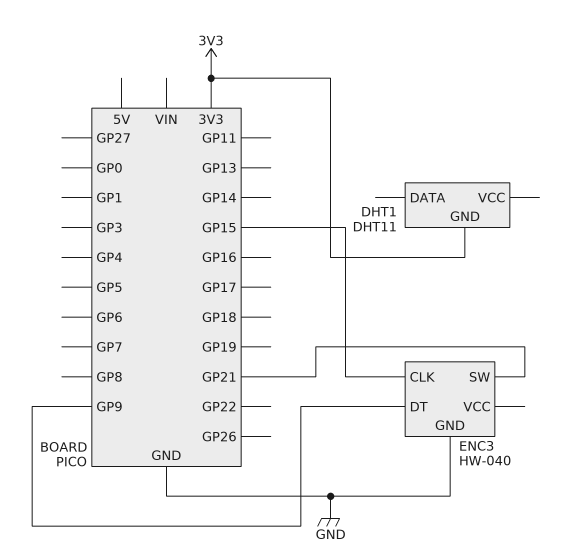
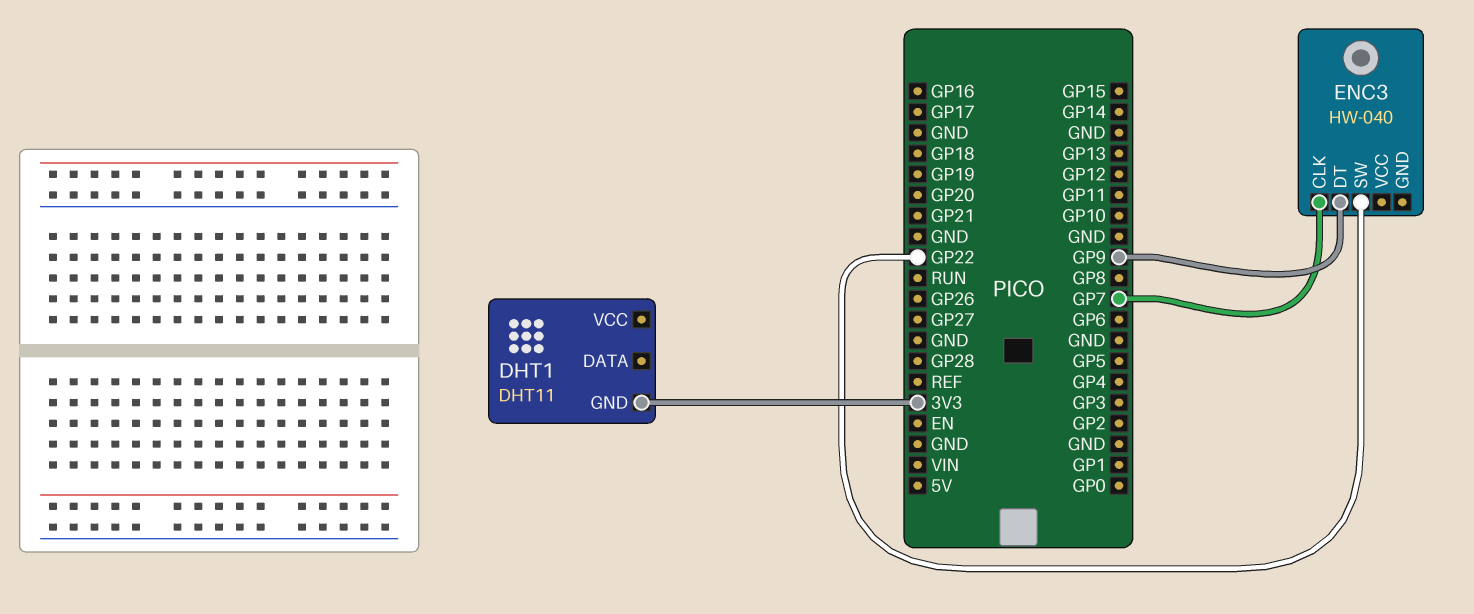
ENC3 pin CLK: GP15 -> GP7
ENC3 pin GND: GND -> none
ENC3 pin SW: GP21 -> GP22

